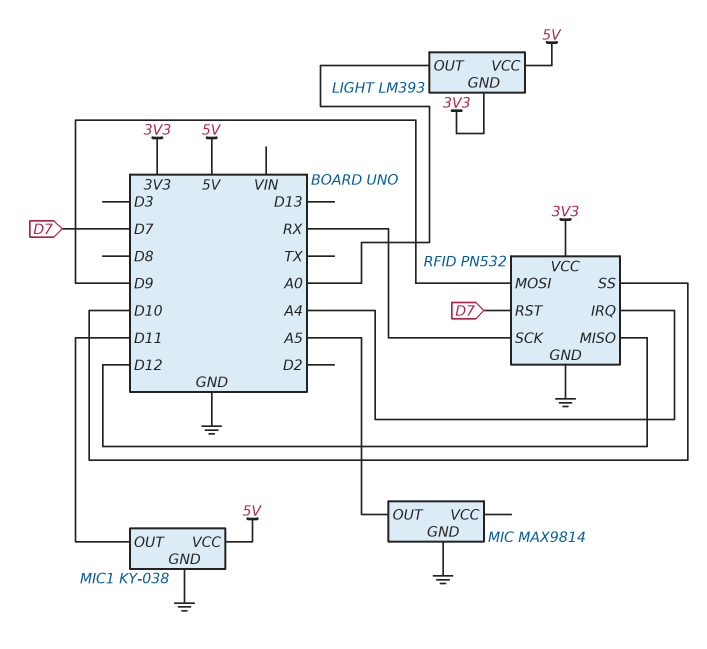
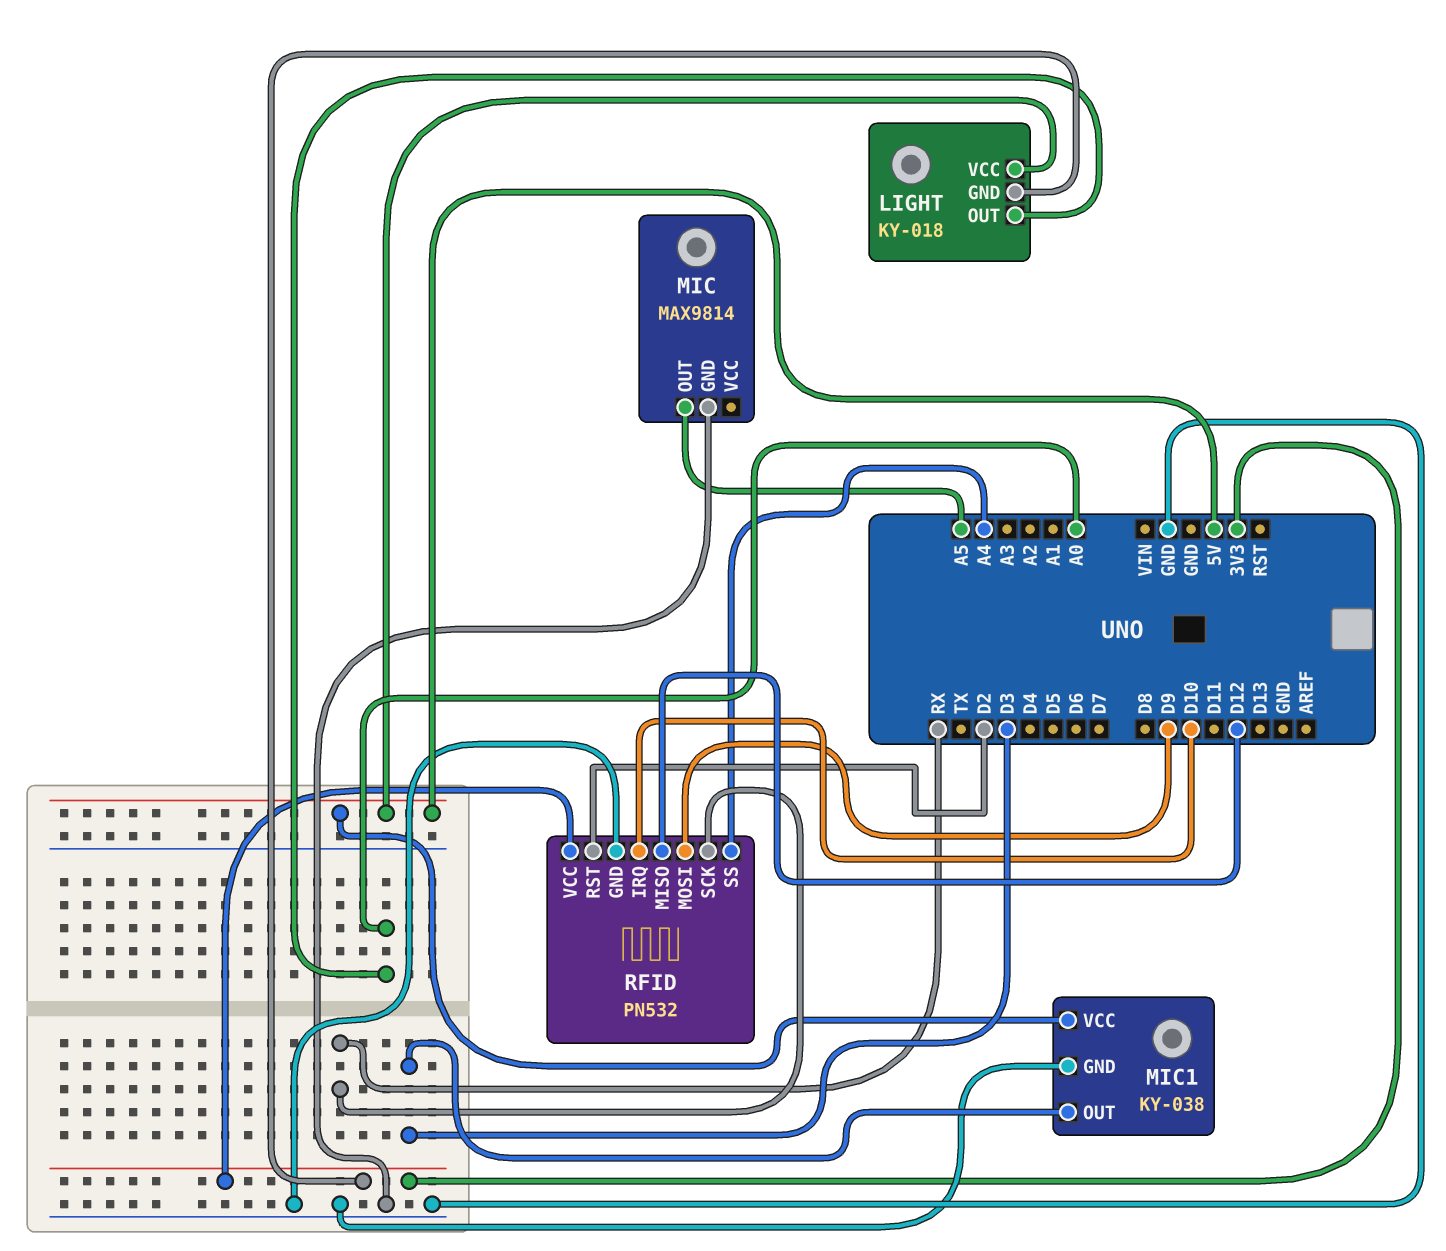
LIGHT: LM393 -> KY-018
MIC1 pin OUT: D11 -> D3
RFID pin IRQ: A4 -> D10
RFID pin RST: D7 -> D2
RFID pin SS: D10 -> A4

